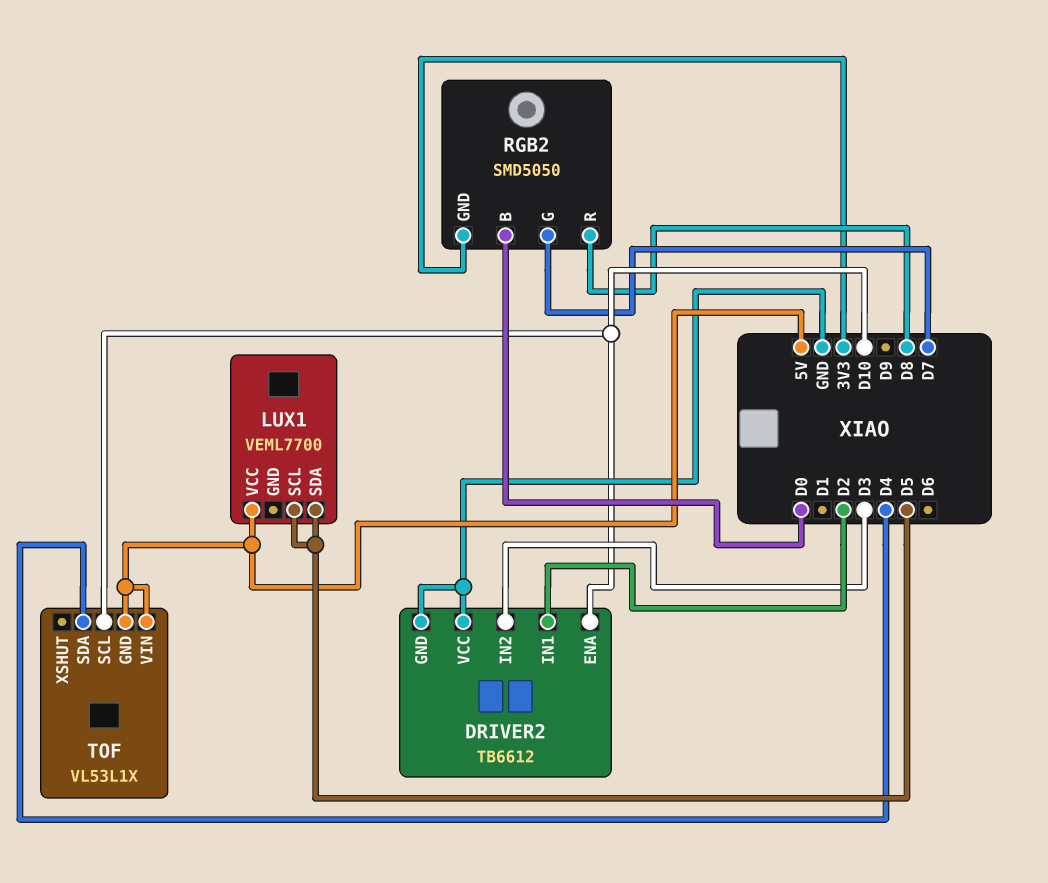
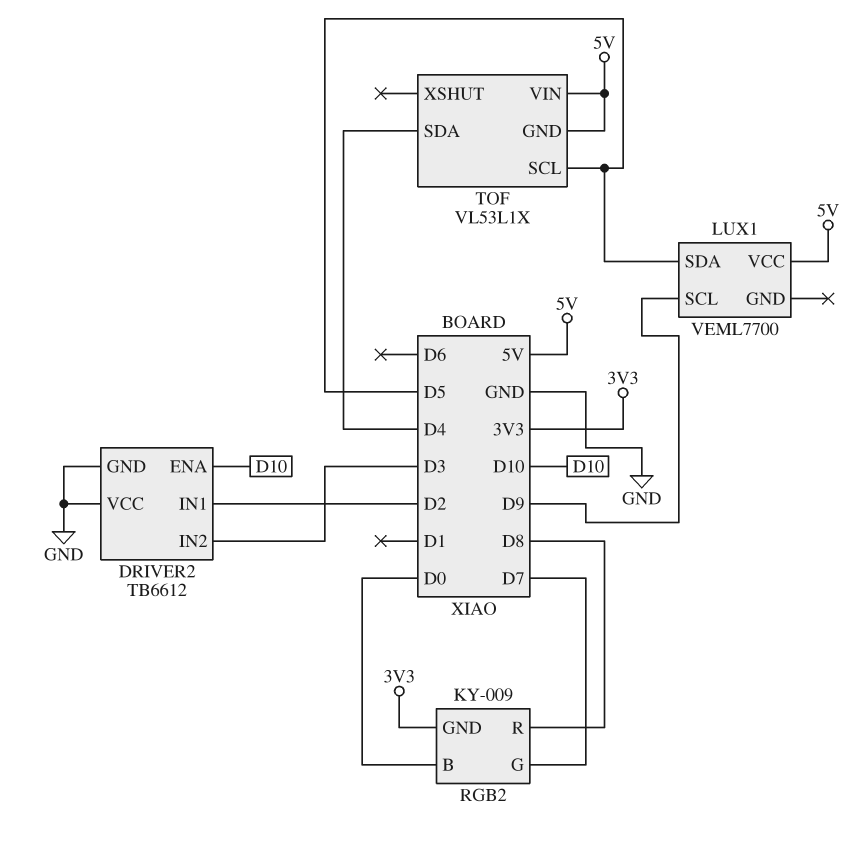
LUX1 pin SCL: D5 -> D9
RGB2: SMD5050 -> KY-009
TOF pin SCL: D10 -> D5

